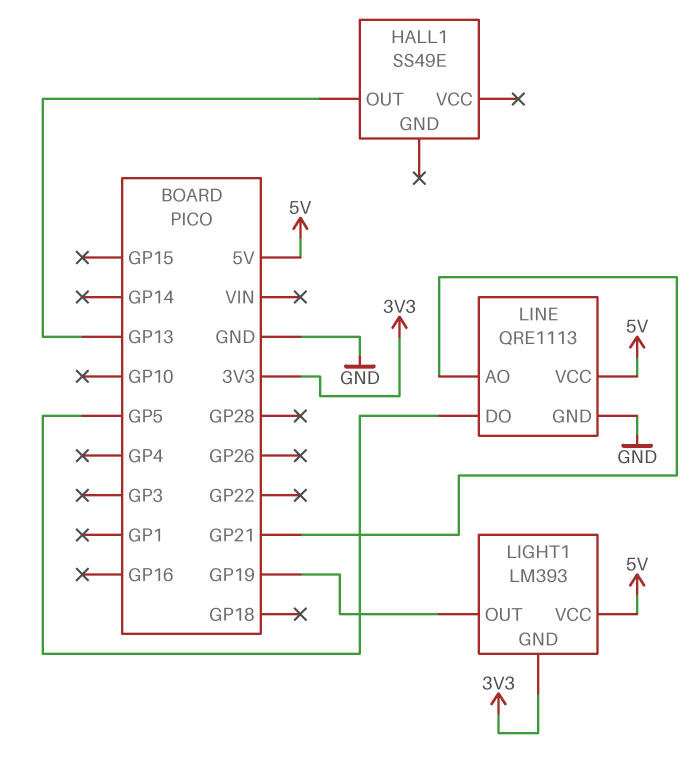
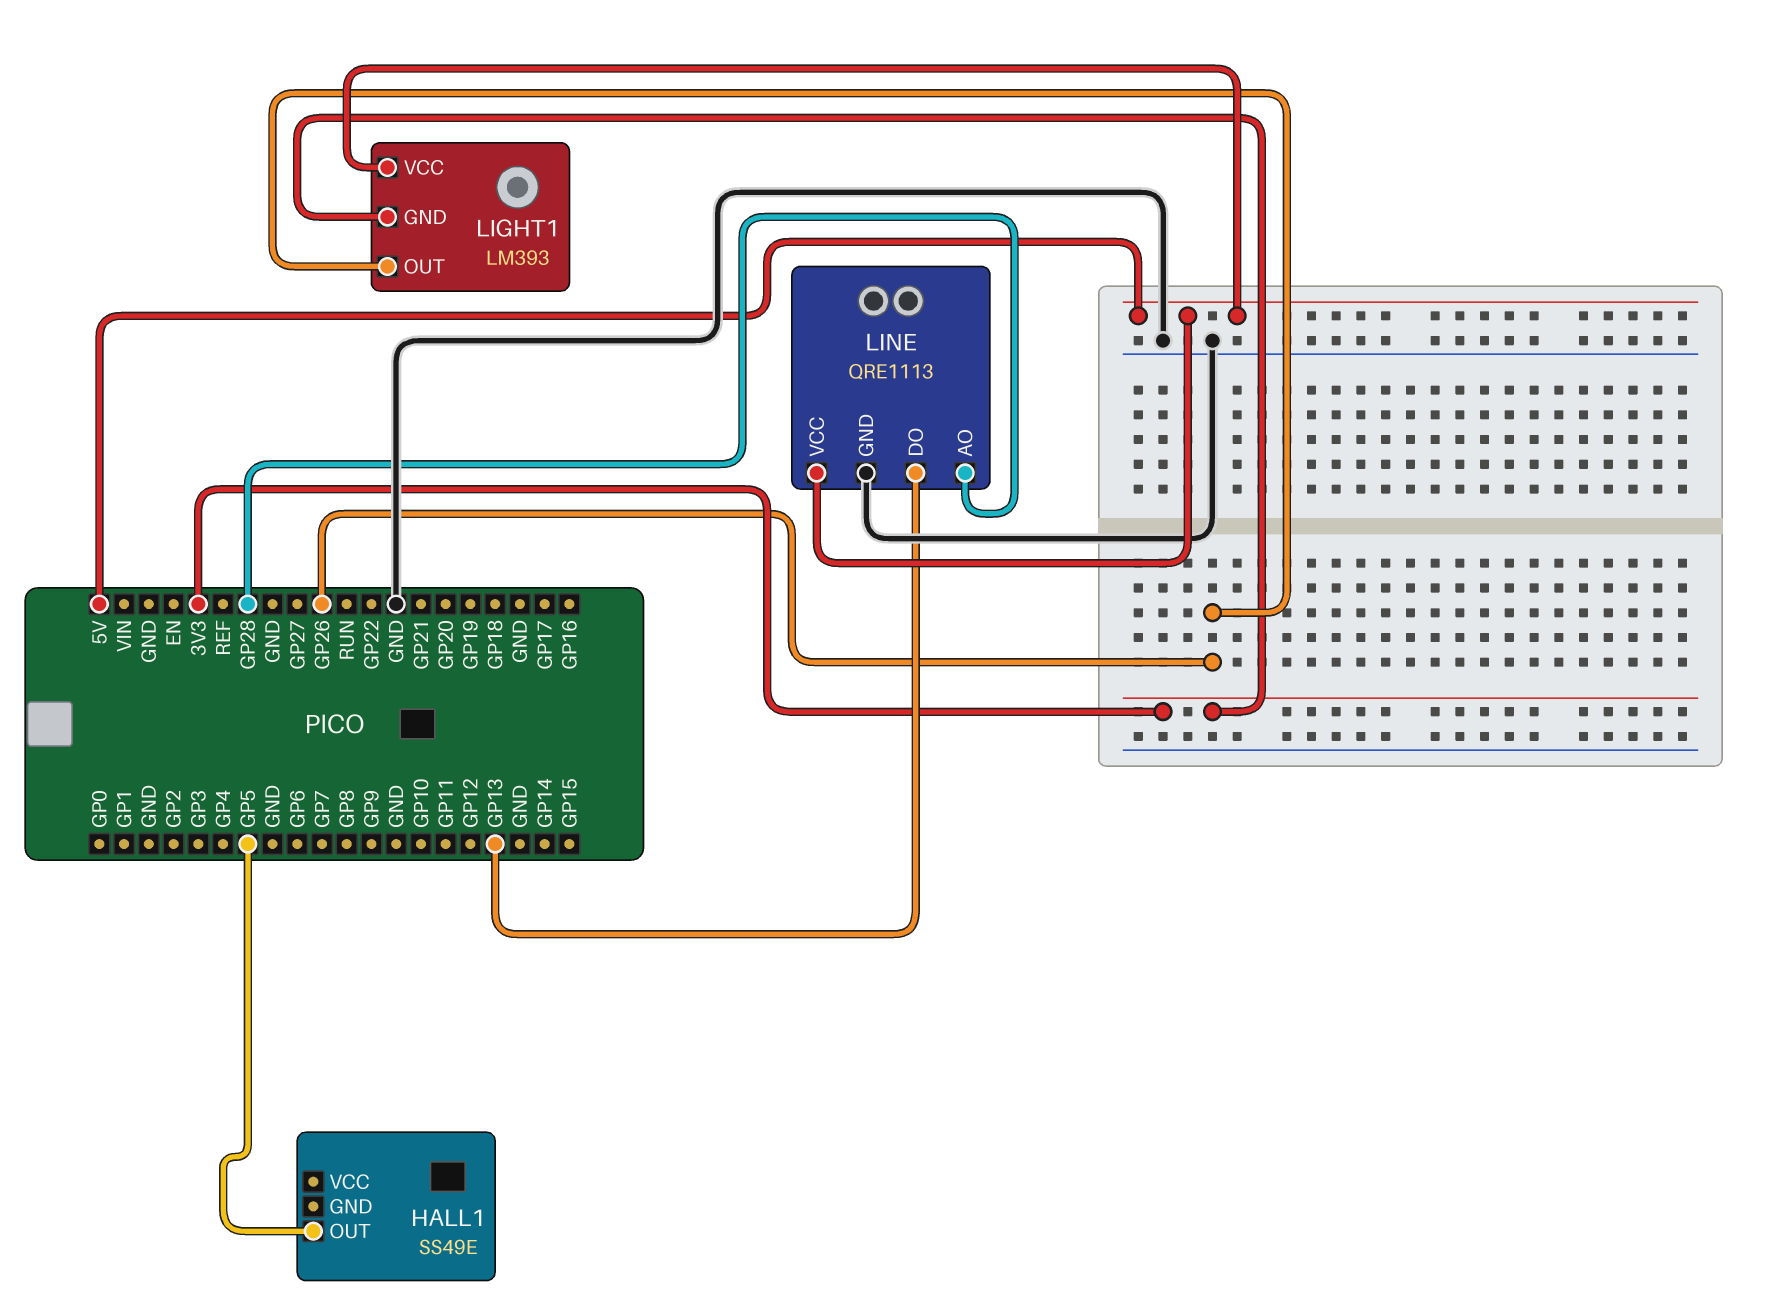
HALL1 pin OUT: GP13 -> GP5
LIGHT1 pin OUT: GP19 -> GP26
LINE pin AO: GP21 -> GP28
LINE pin DO: GP5 -> GP13

